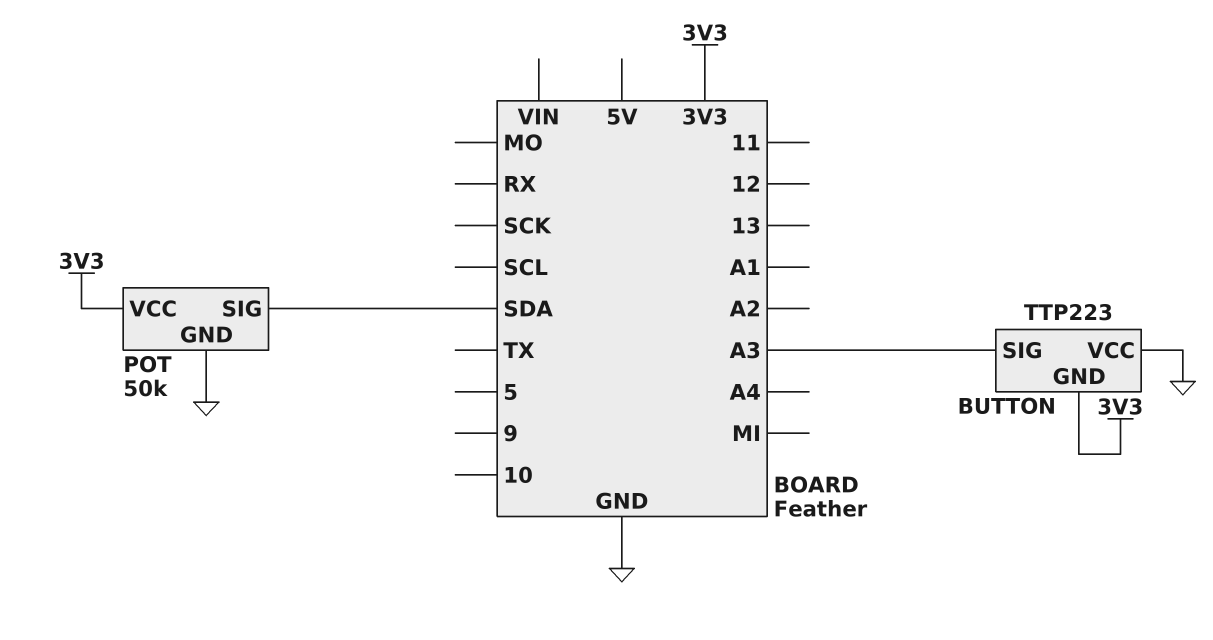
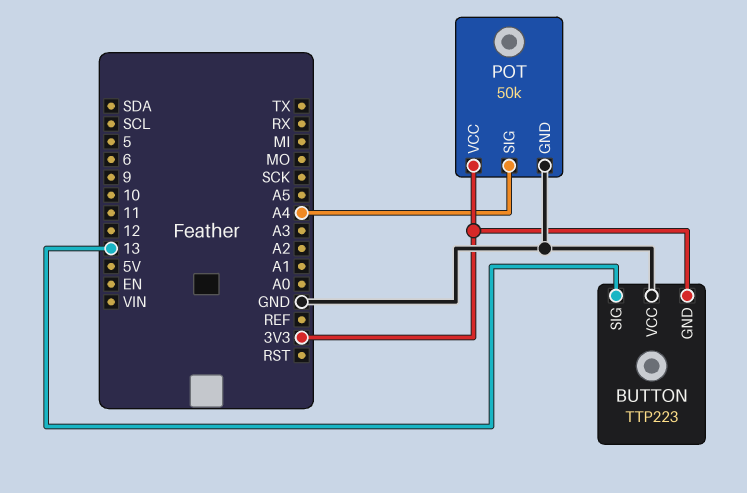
BUTTON pin SIG: A3 -> 13
POT pin SIG: SDA -> A4

